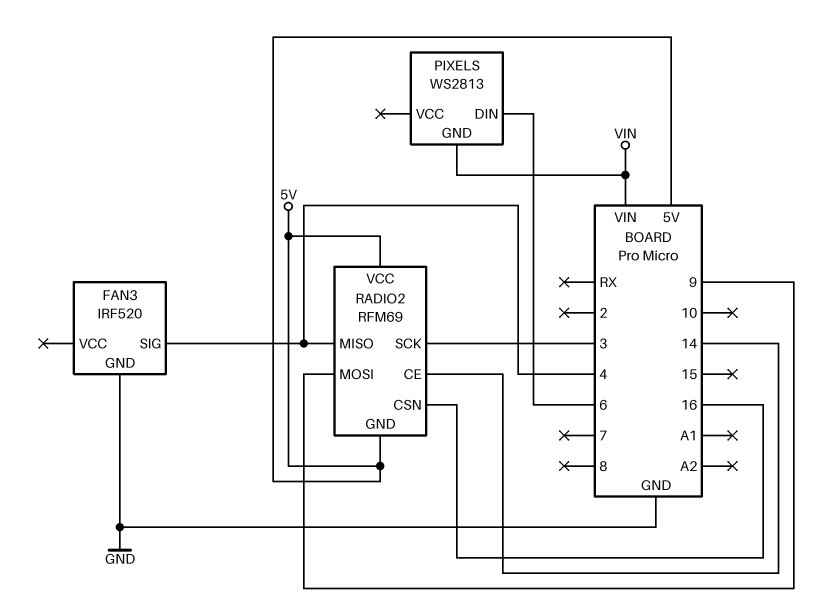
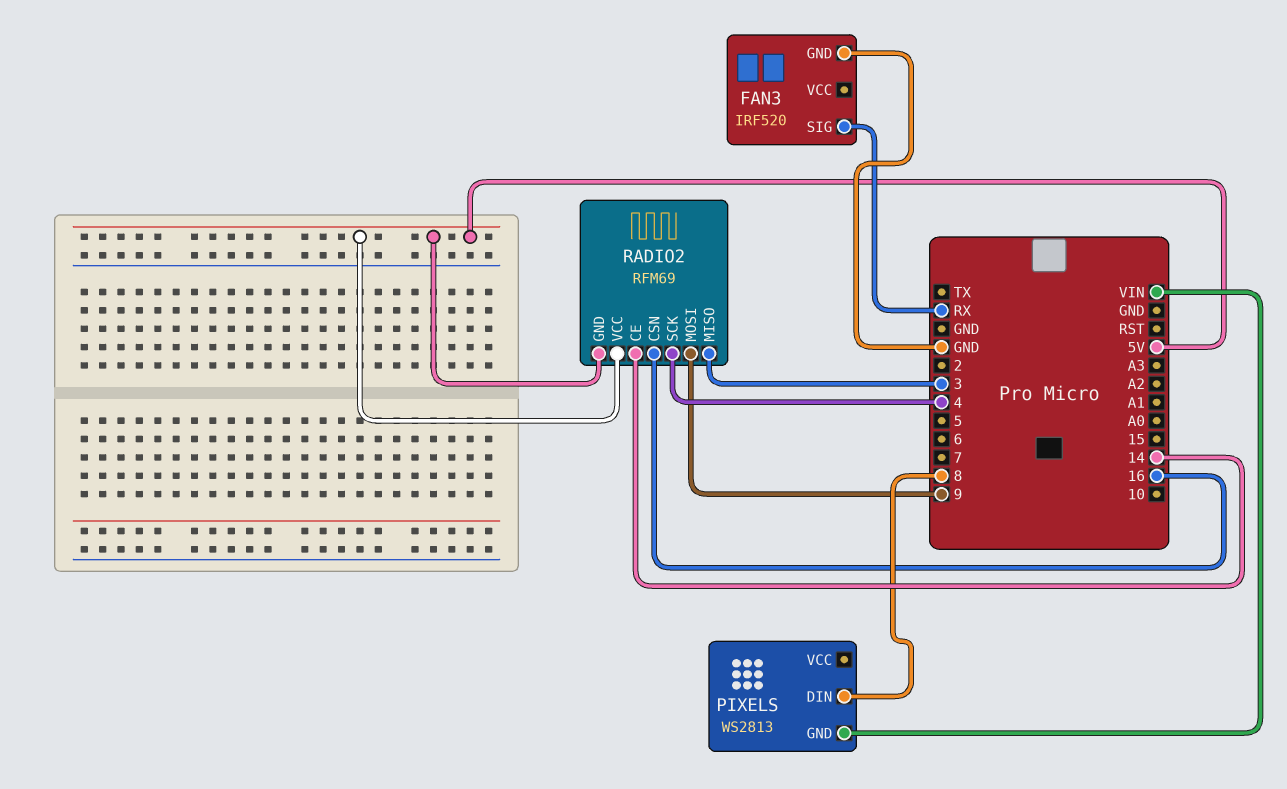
FAN3 pin SIG: 4 -> RX
PIXELS pin DIN: 6 -> 8
RADIO2 pin MISO: 4 -> 3
RADIO2 pin SCK: 3 -> 4

